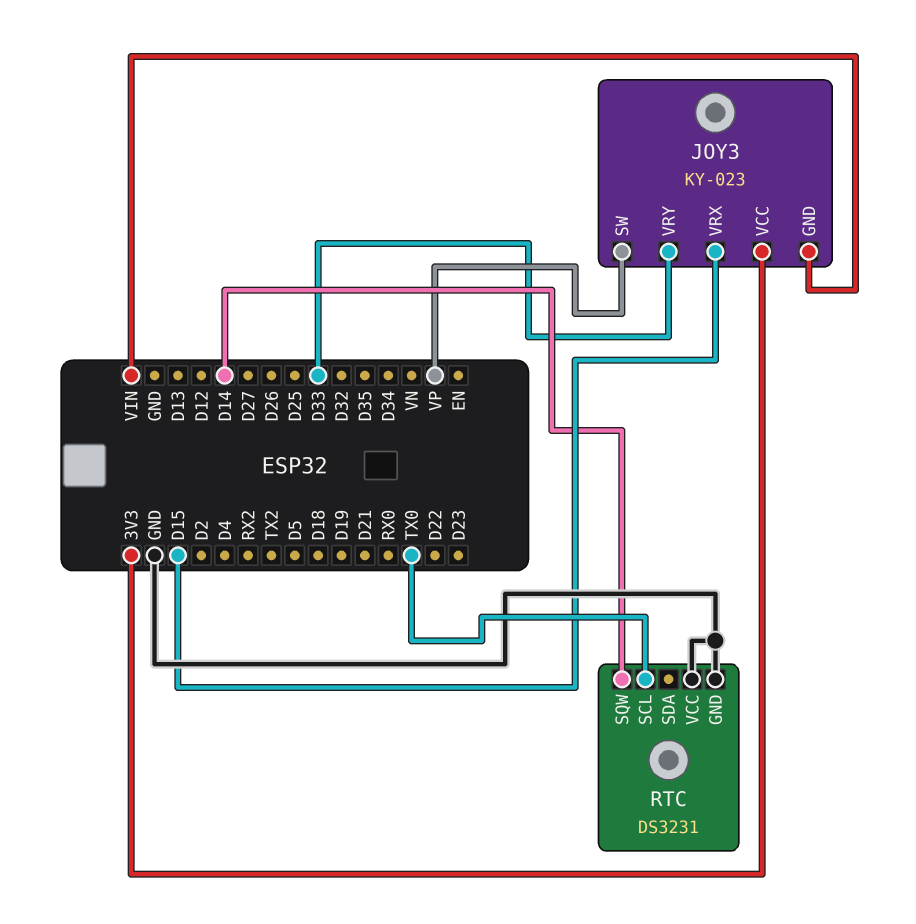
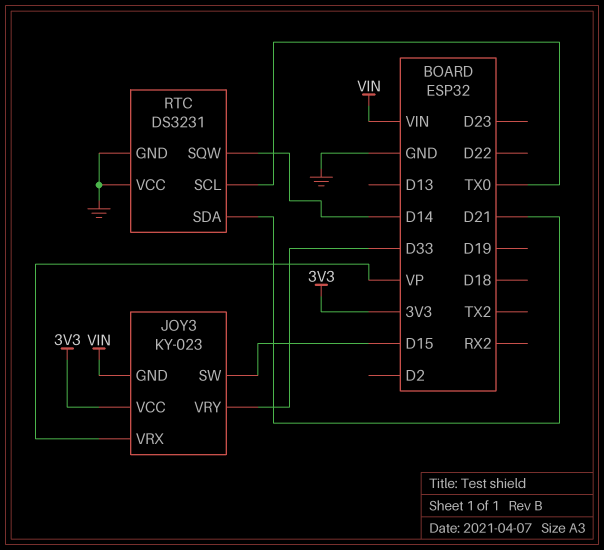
JOY3 pin SW: VP -> D15
JOY3 pin VRX: D15 -> VP
RTC pin SDA: none -> D21

